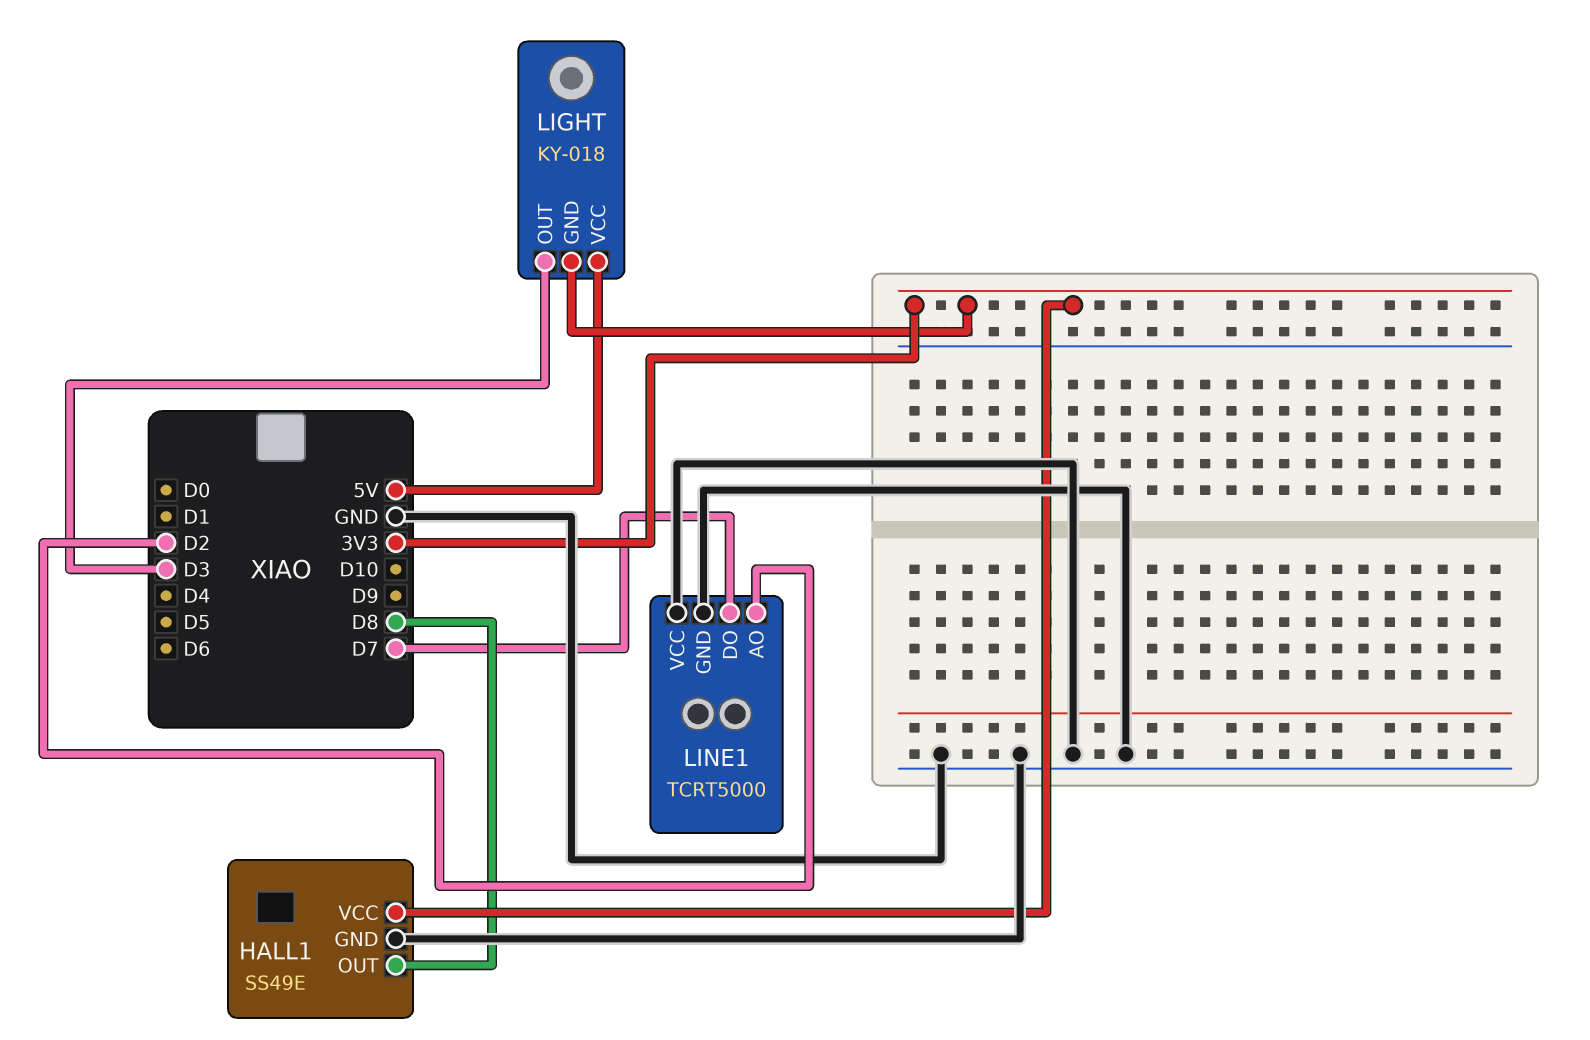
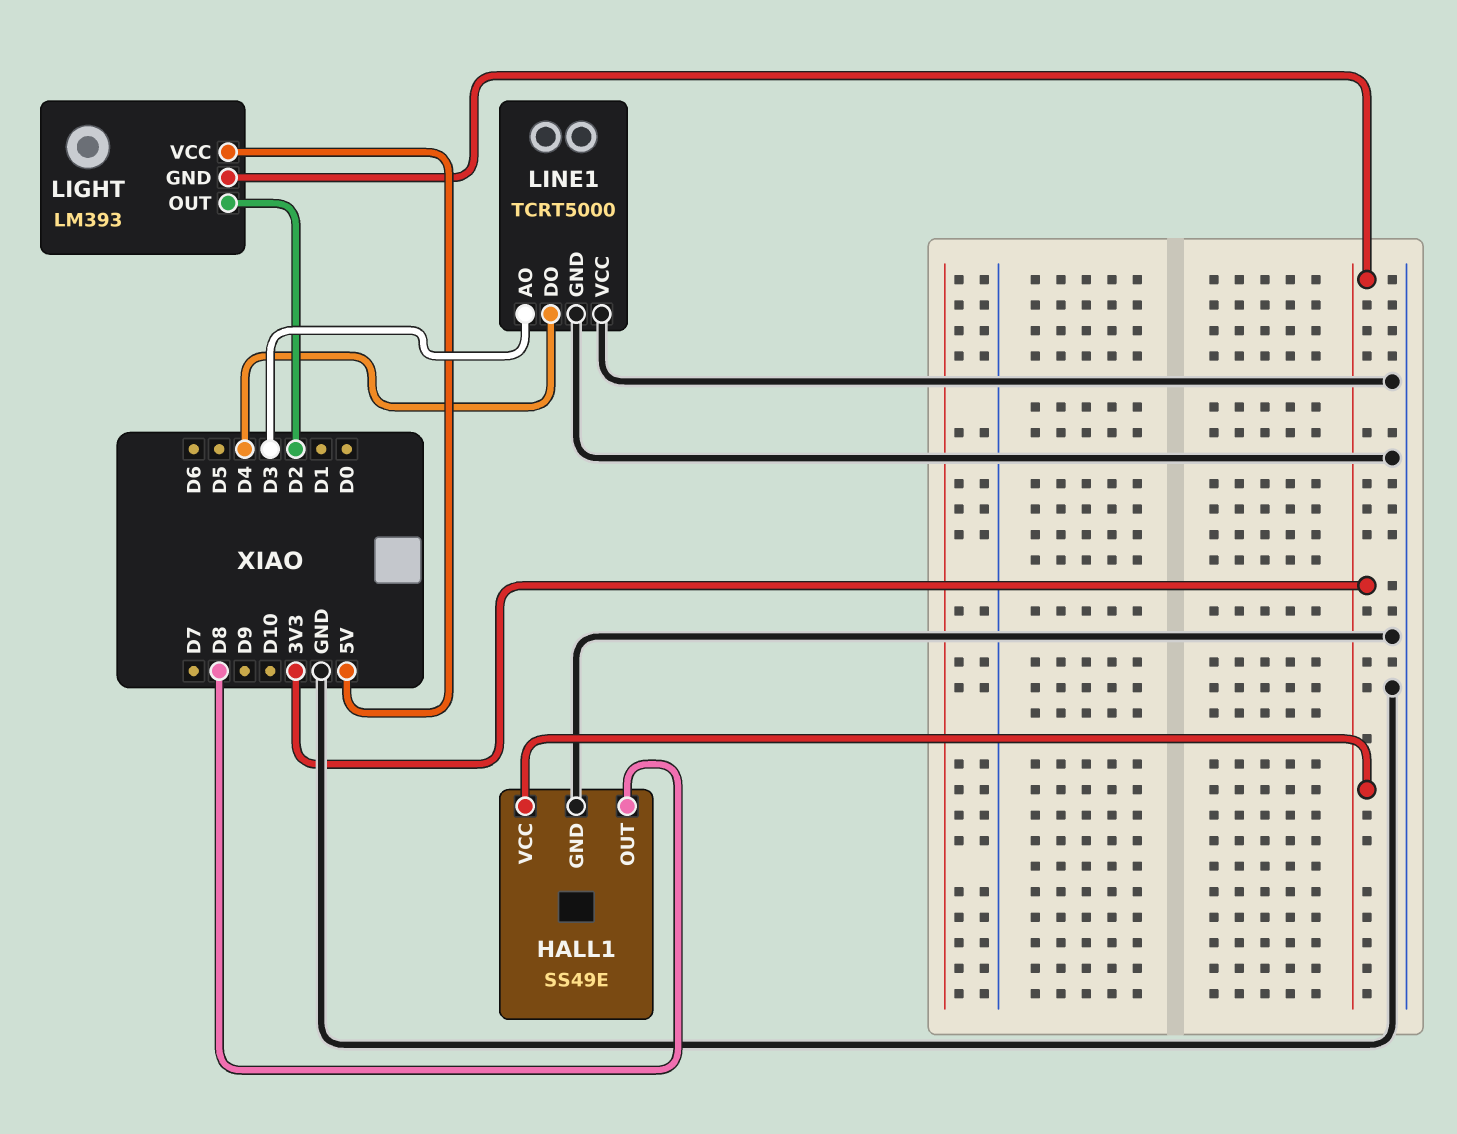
LIGHT: KY-018 -> LM393
LIGHT pin OUT: D3 -> D2
LINE1 pin AO: D2 -> D3
LINE1 pin DO: D7 -> D4

